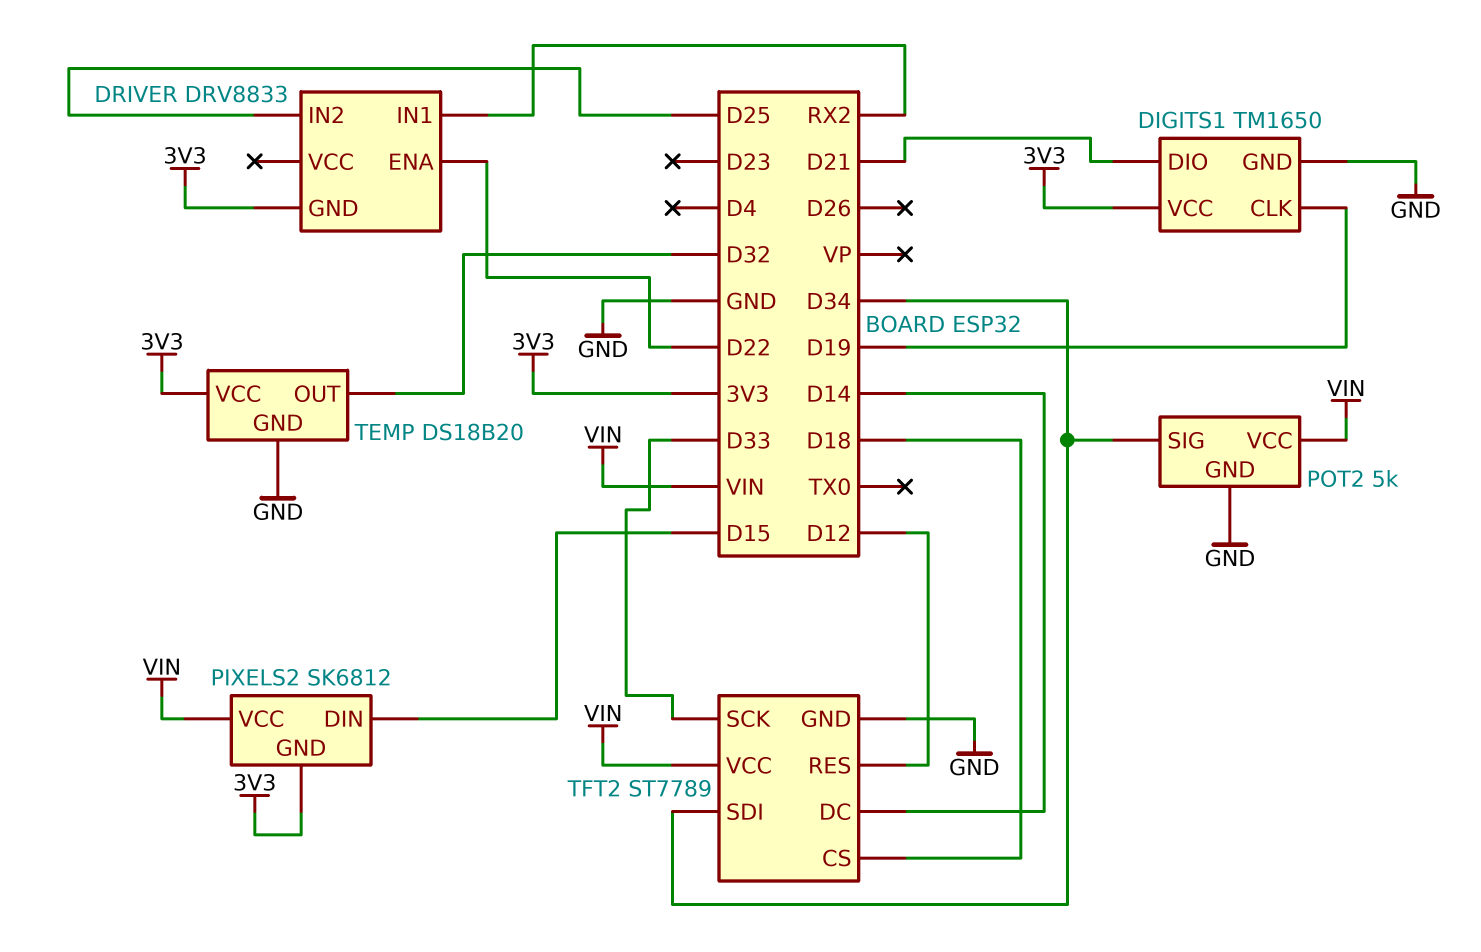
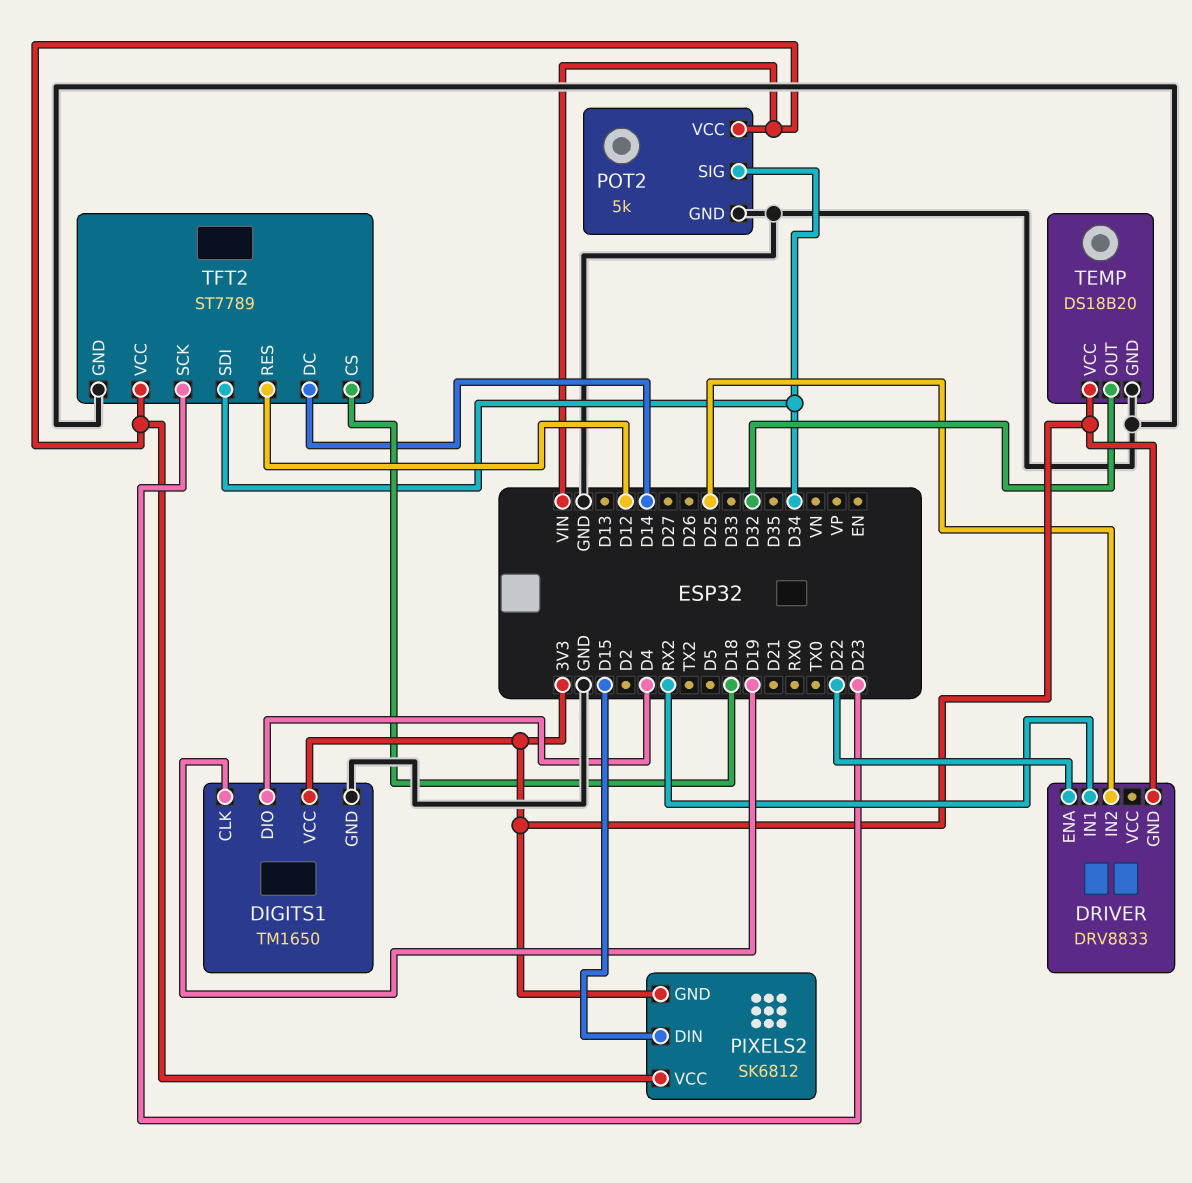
DIGITS1 pin DIO: D21 -> D4
TFT2 pin SCK: D33 -> D23

